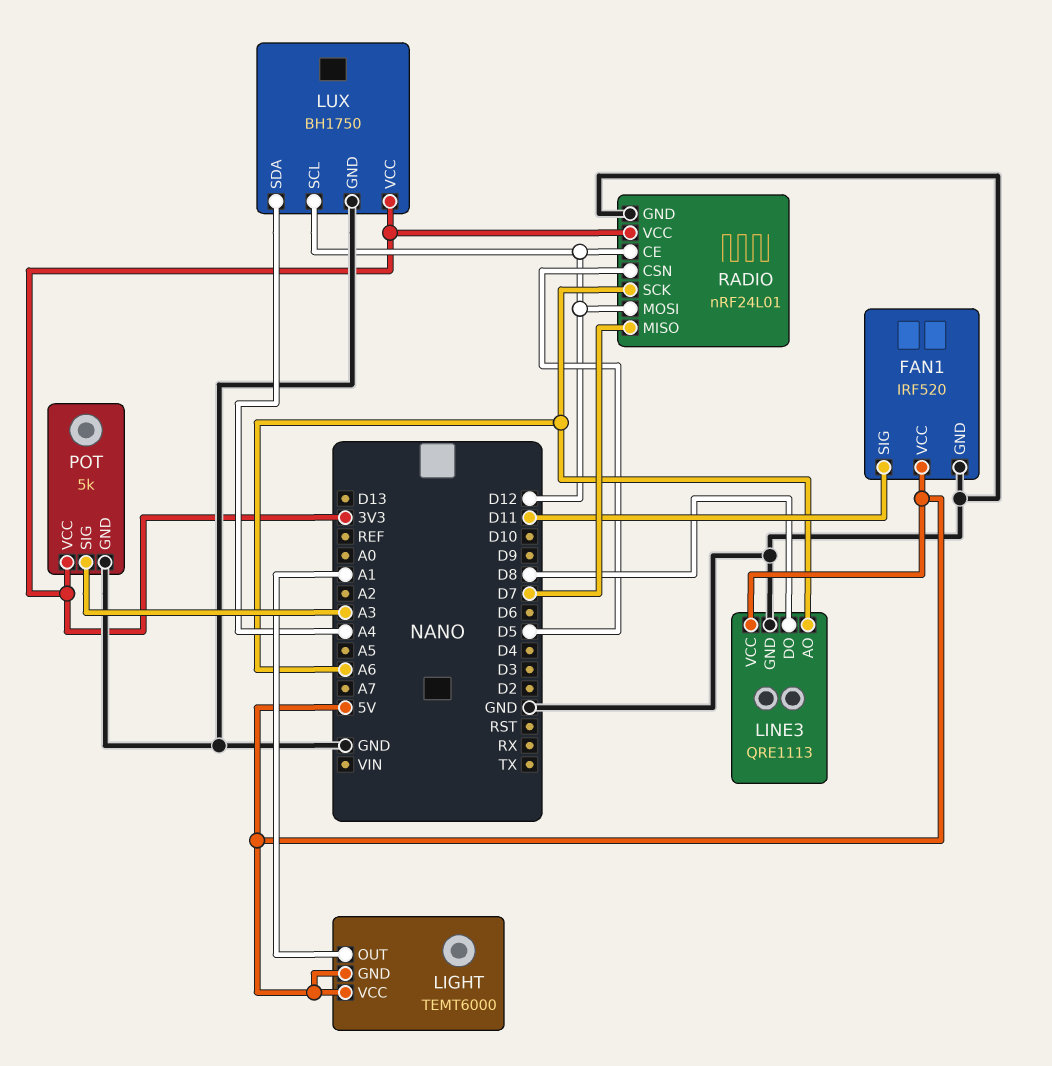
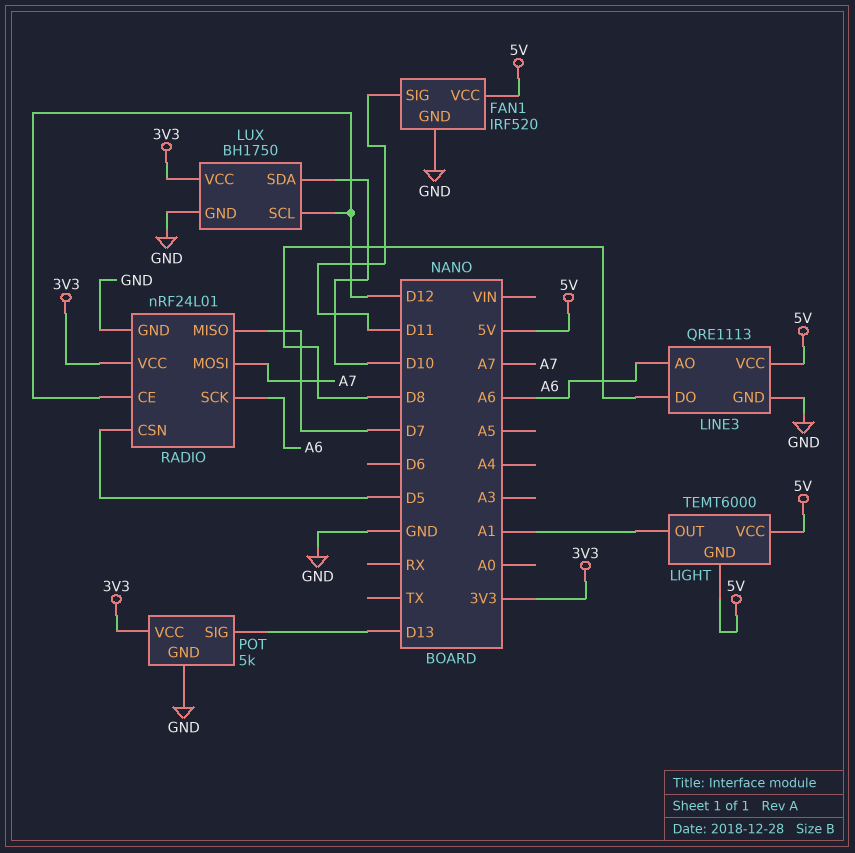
LUX pin SDA: A4 -> D10
POT pin SIG: A3 -> D13
RADIO pin MOSI: D12 -> A7

